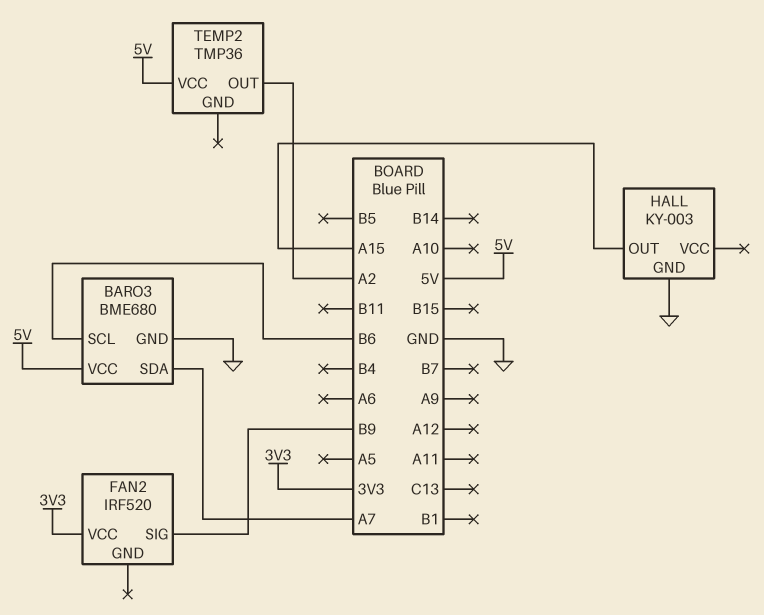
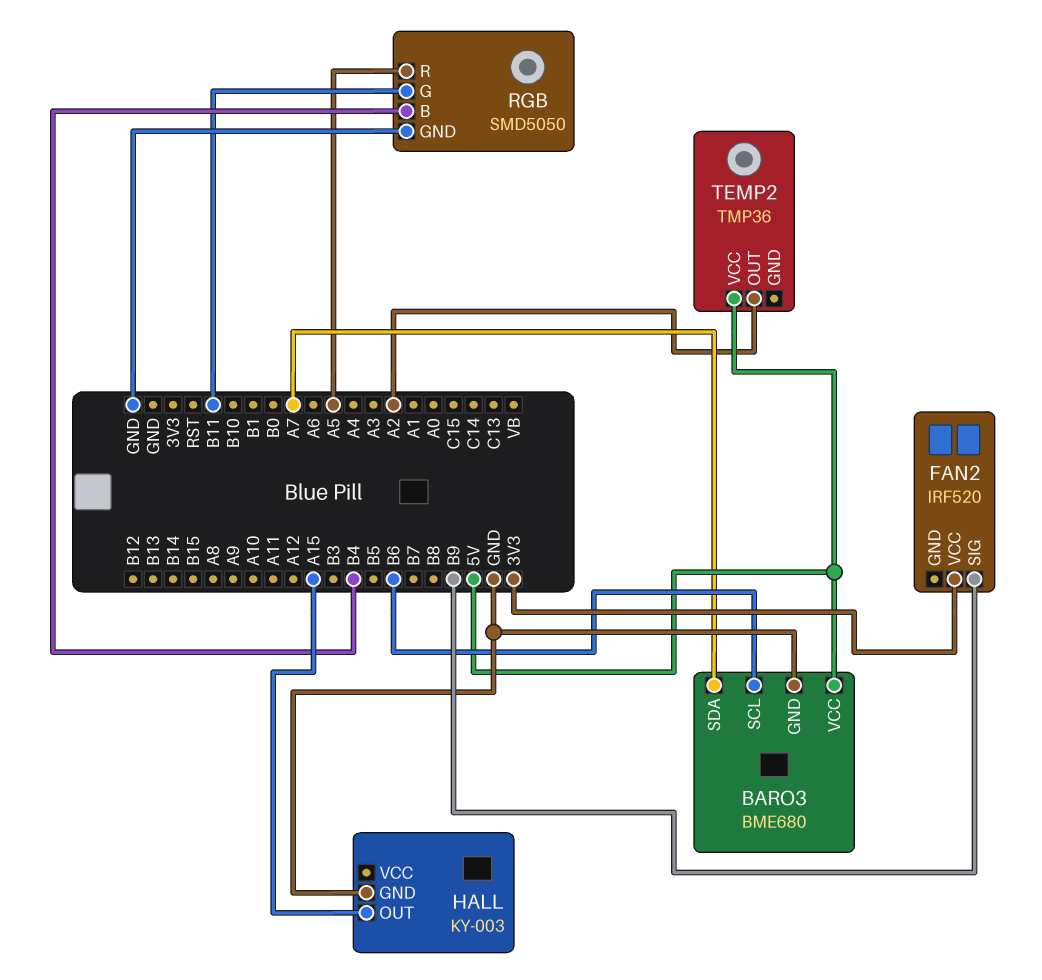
RGB: none -> SMD5050
RGB pin B: none -> B4
RGB pin G: none -> B11
RGB pin GND: none -> GND
RGB pin R: none -> A5

